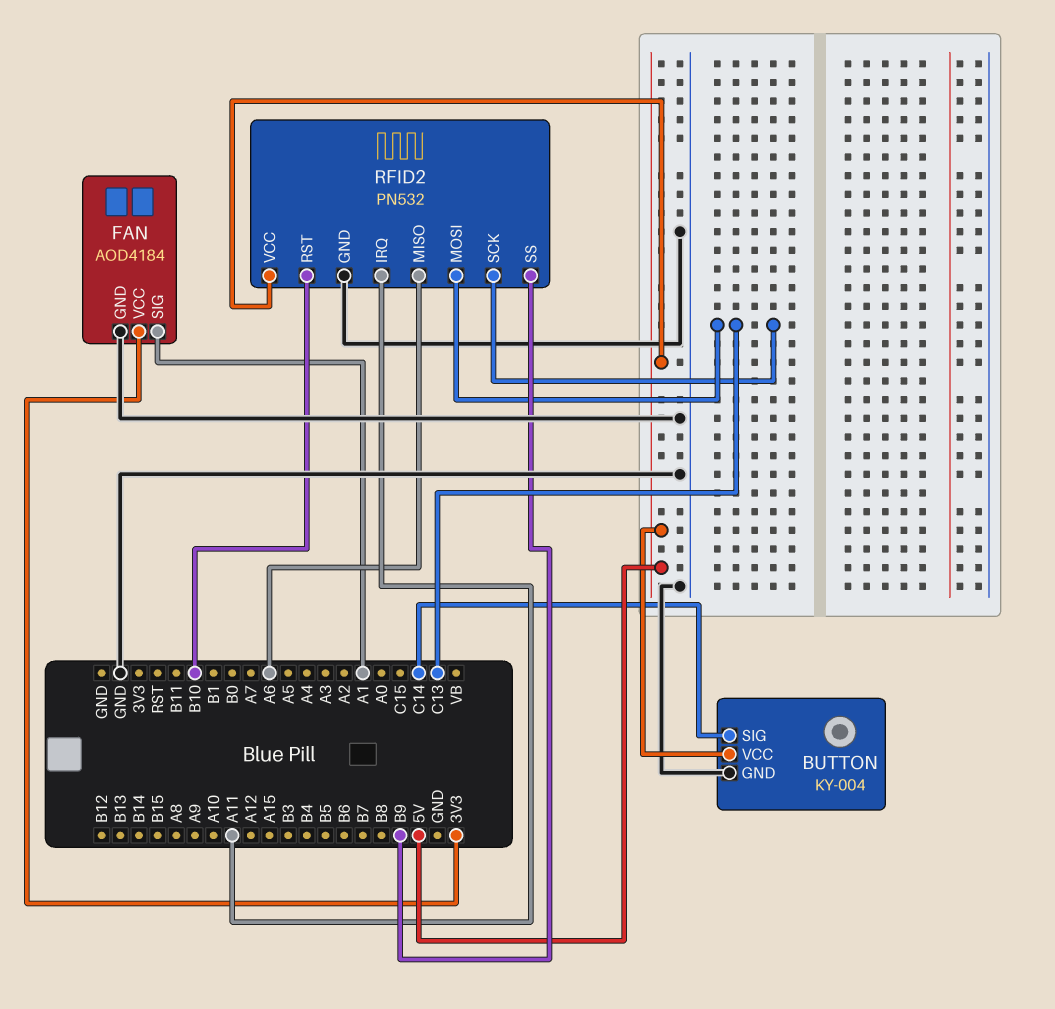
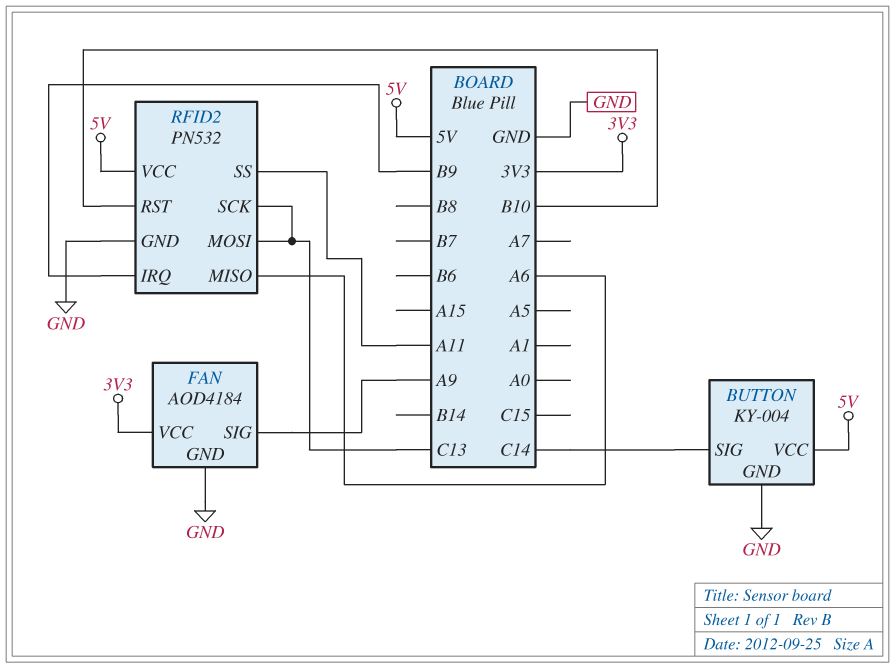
FAN pin SIG: A1 -> A9
RFID2 pin IRQ: A11 -> B9
RFID2 pin SS: B9 -> A11

